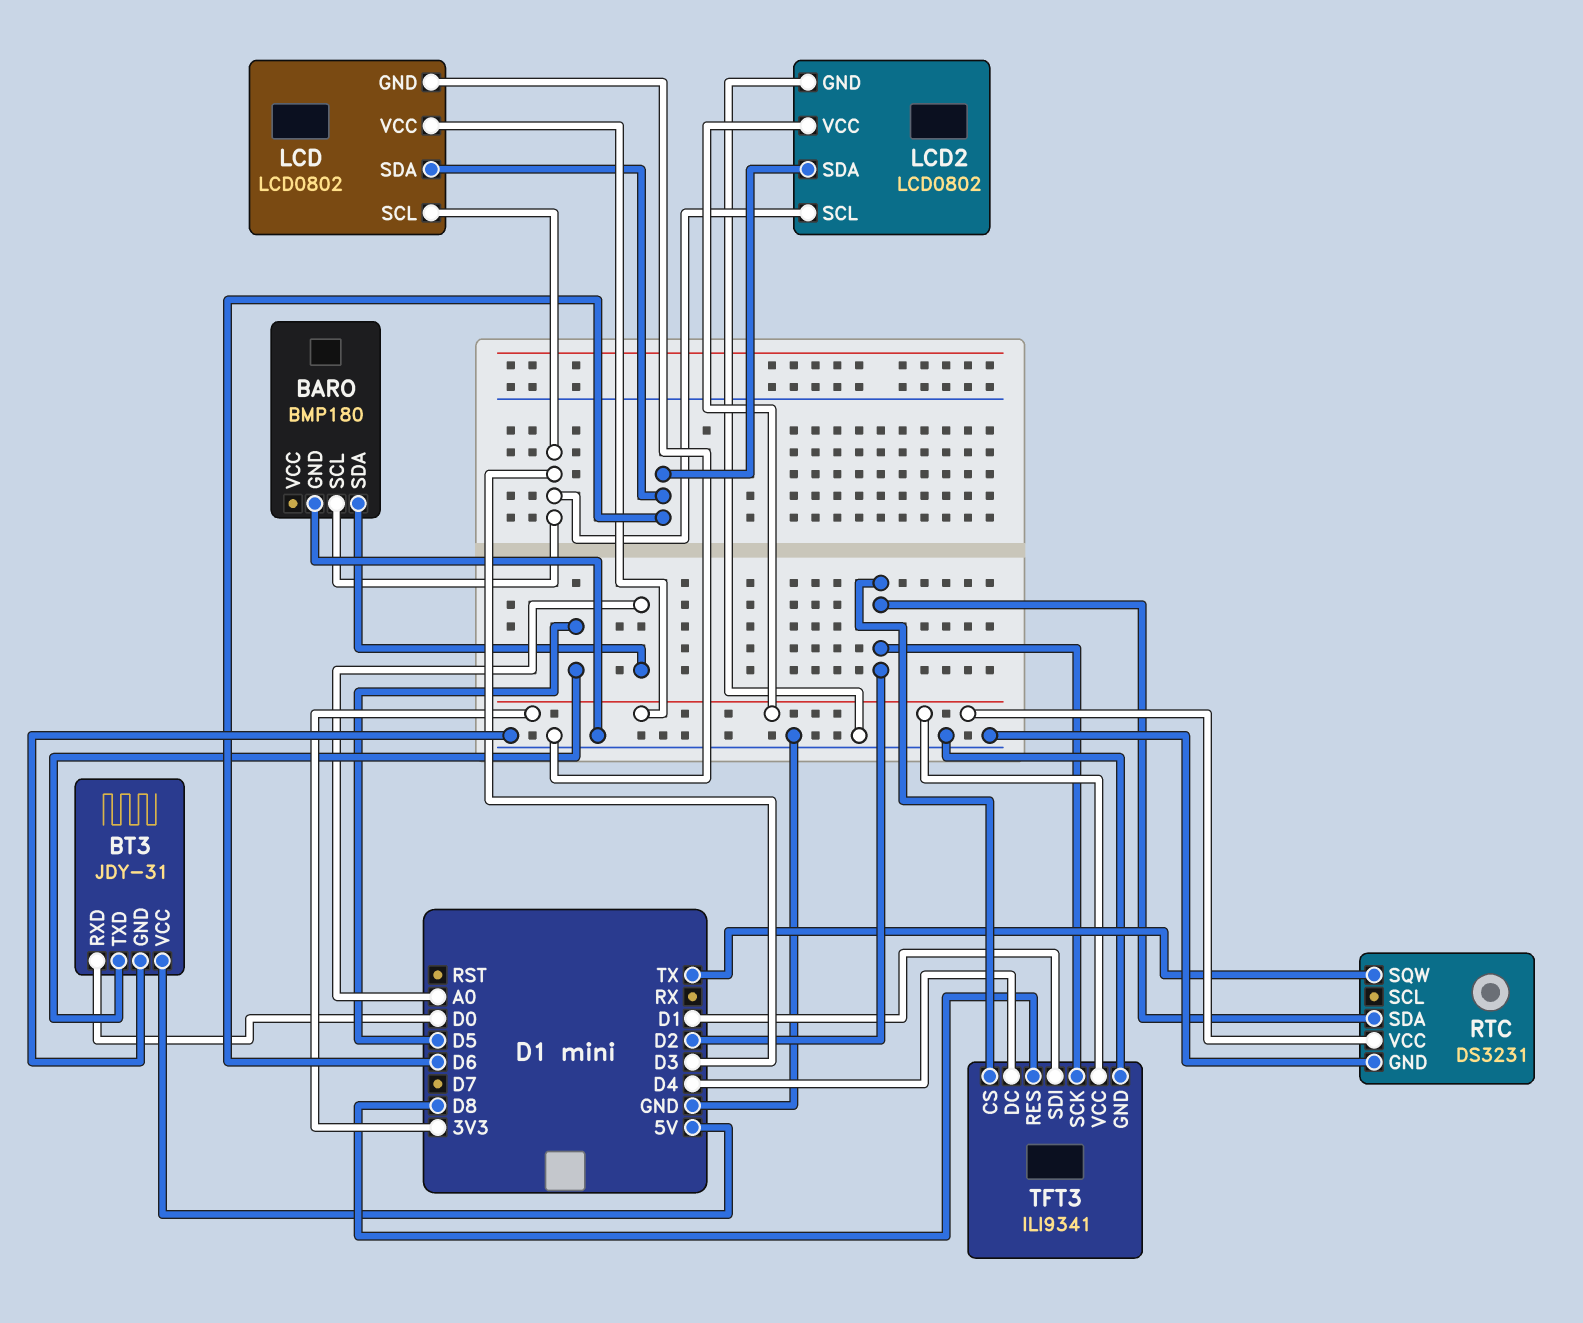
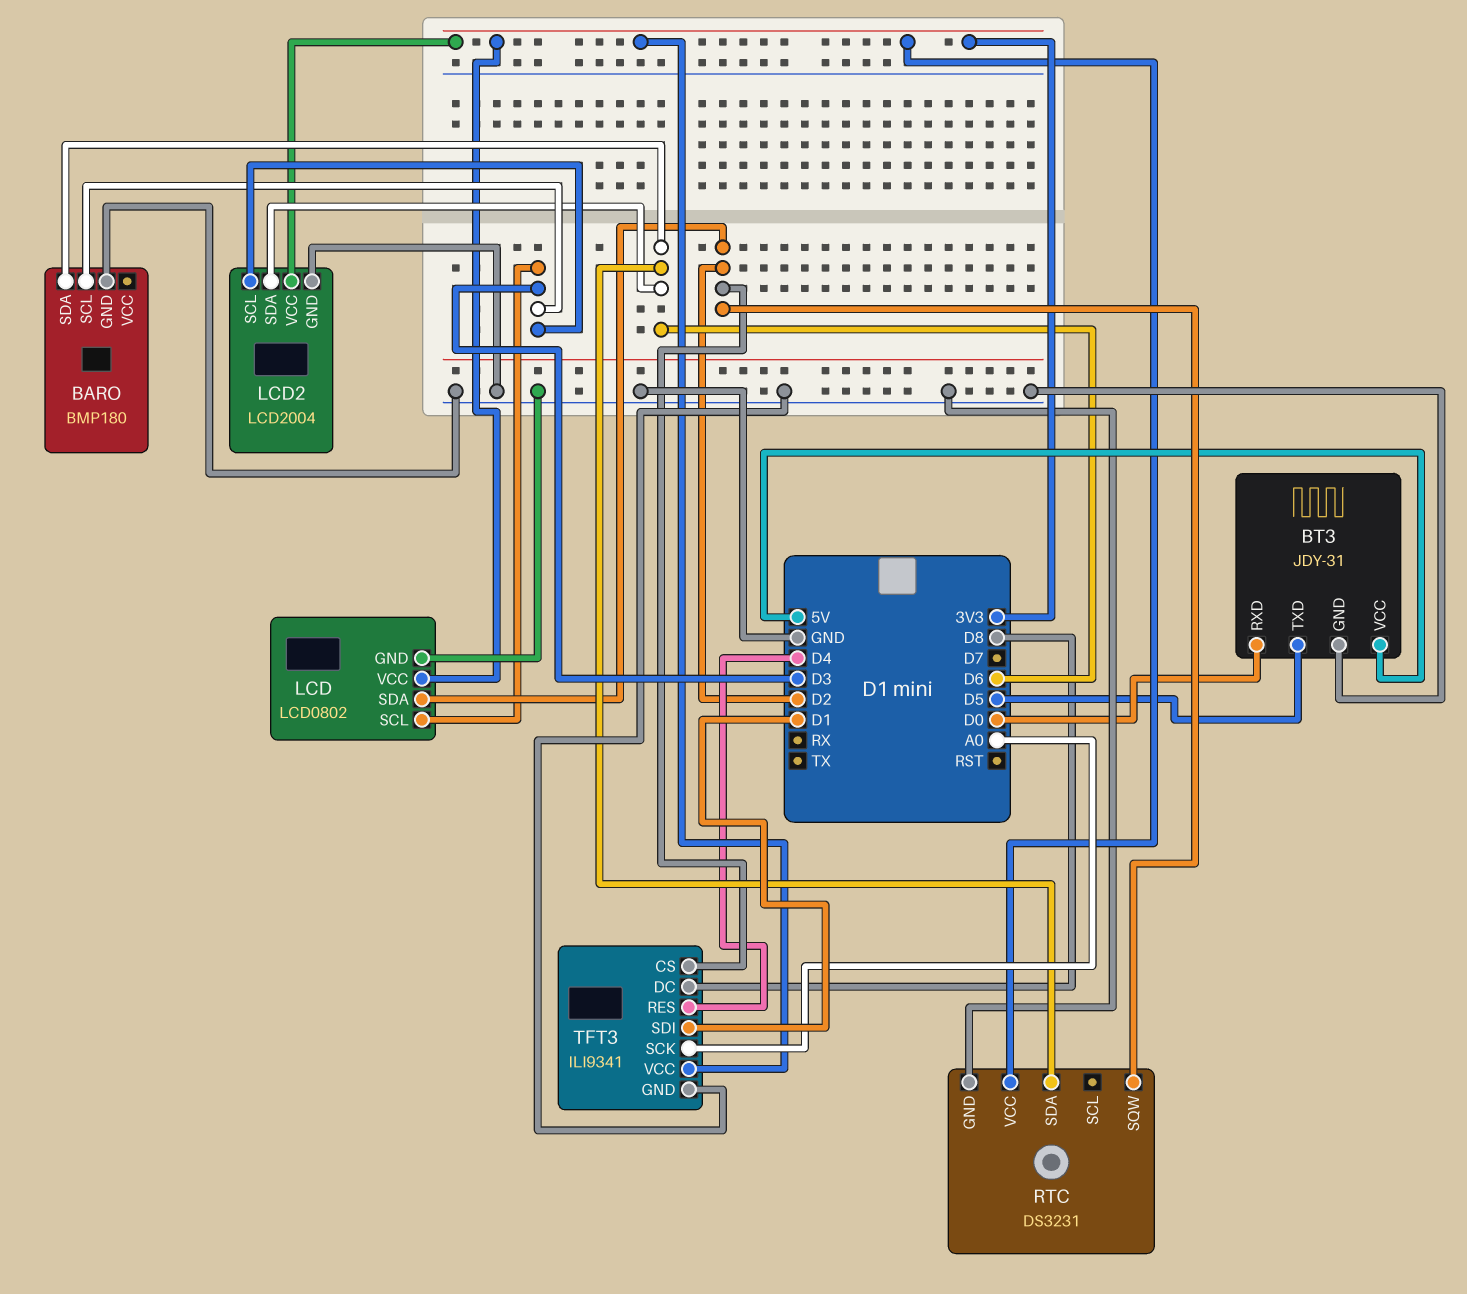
BARO pin SDA: A0 -> D6
LCD pin SDA: D6 -> D2
LCD2: LCD0802 -> LCD2004
RTC pin SDA: D2 -> D6
RTC pin SQW: TX -> D2
TFT3 pin DC: D4 -> D8
TFT3 pin RES: D8 -> D4
TFT3 pin SCK: D2 -> A0

